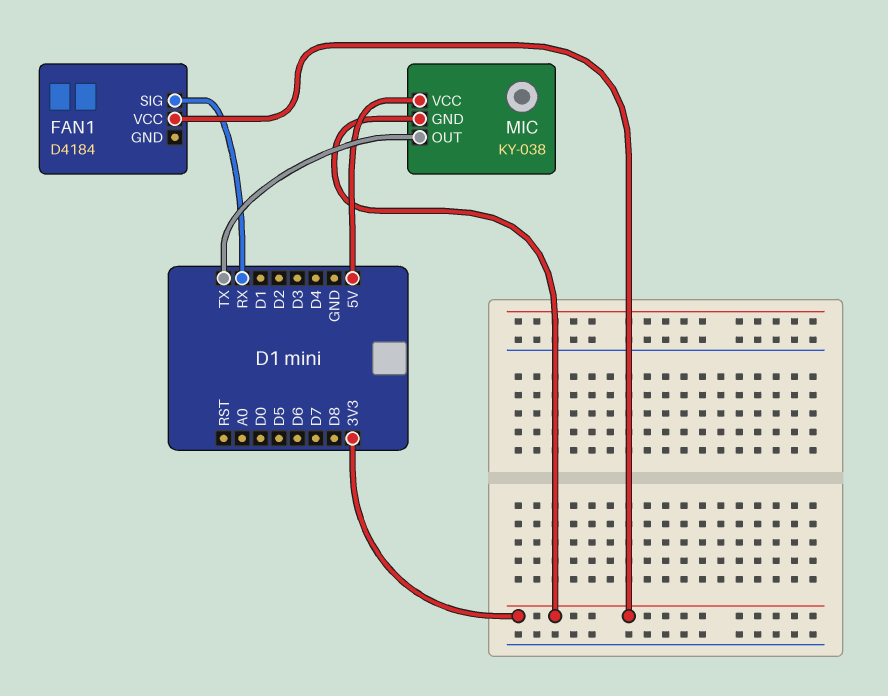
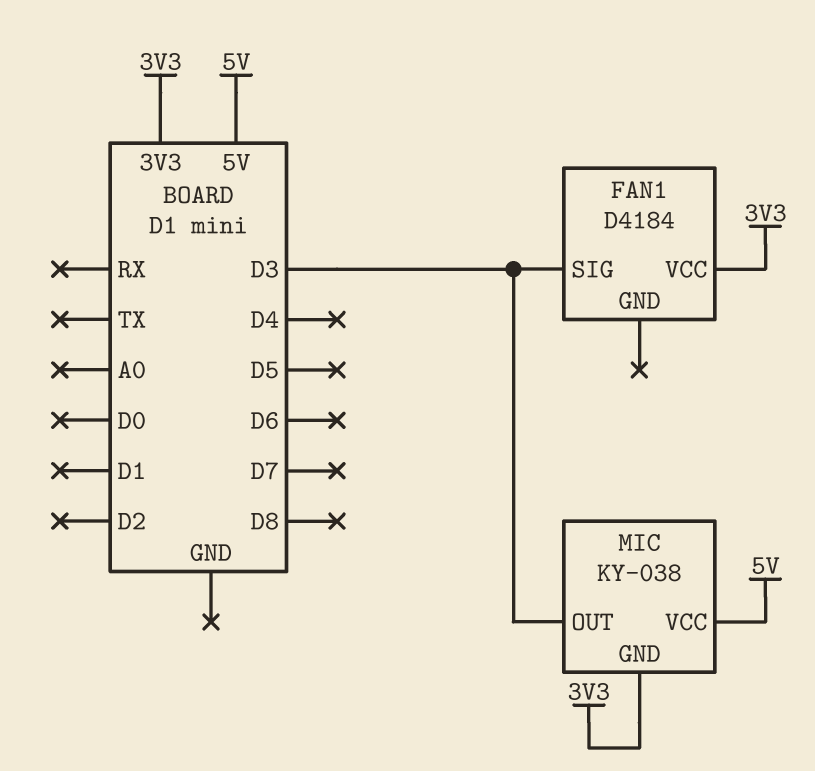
FAN1 pin SIG: RX -> D3
MIC pin OUT: TX -> D3

